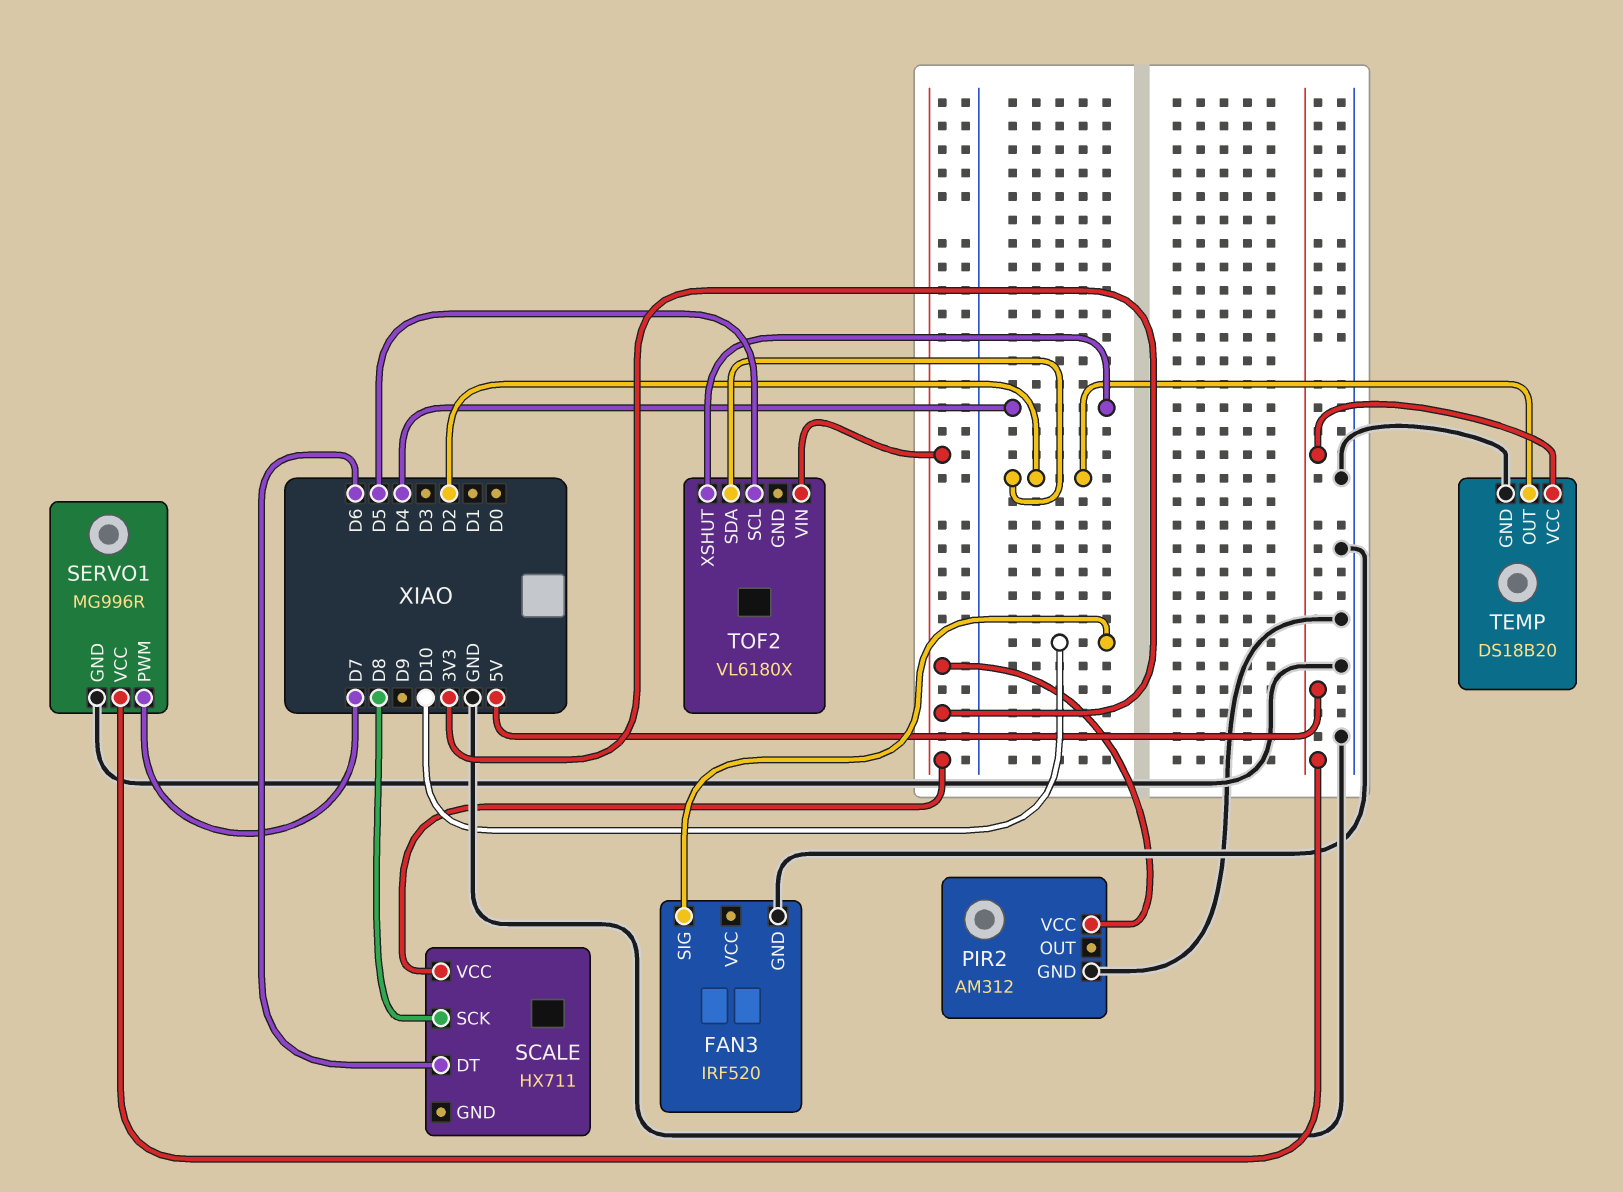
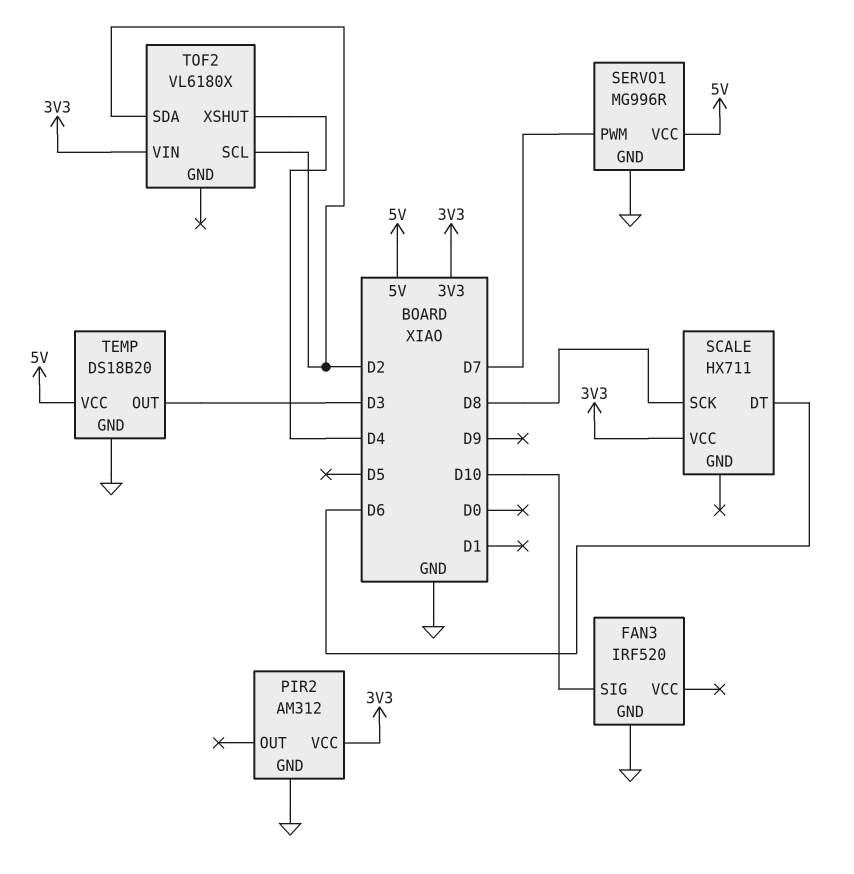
TEMP pin OUT: D2 -> D3
TOF2 pin SCL: D5 -> D2

